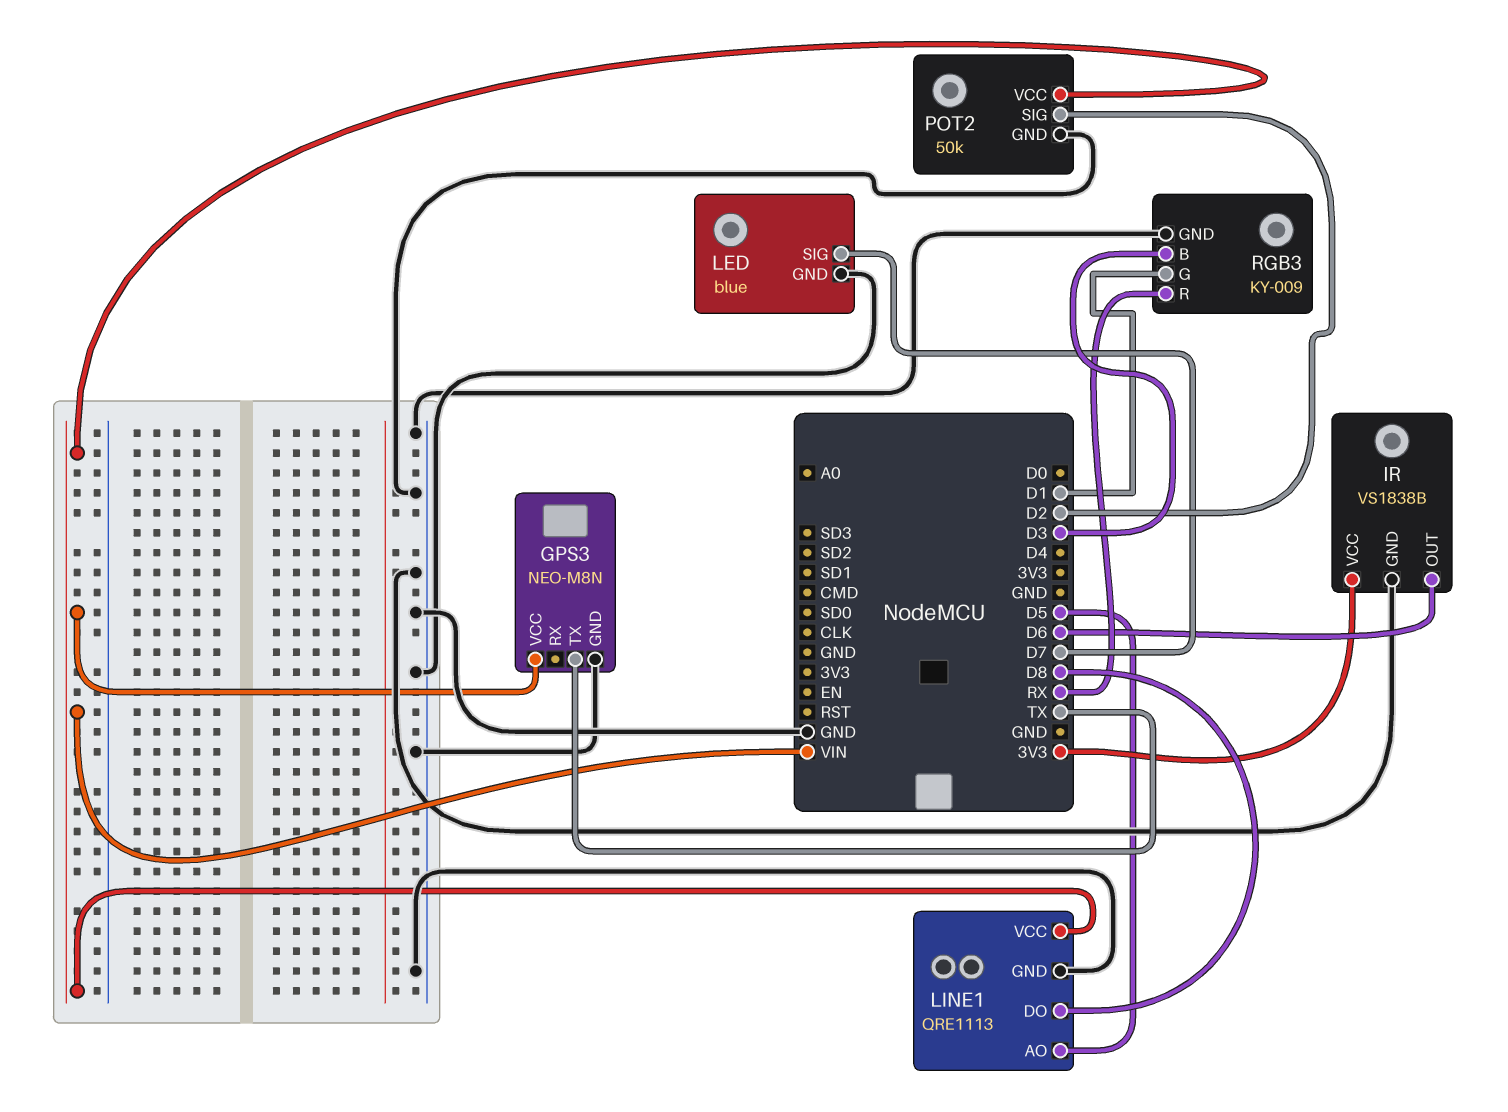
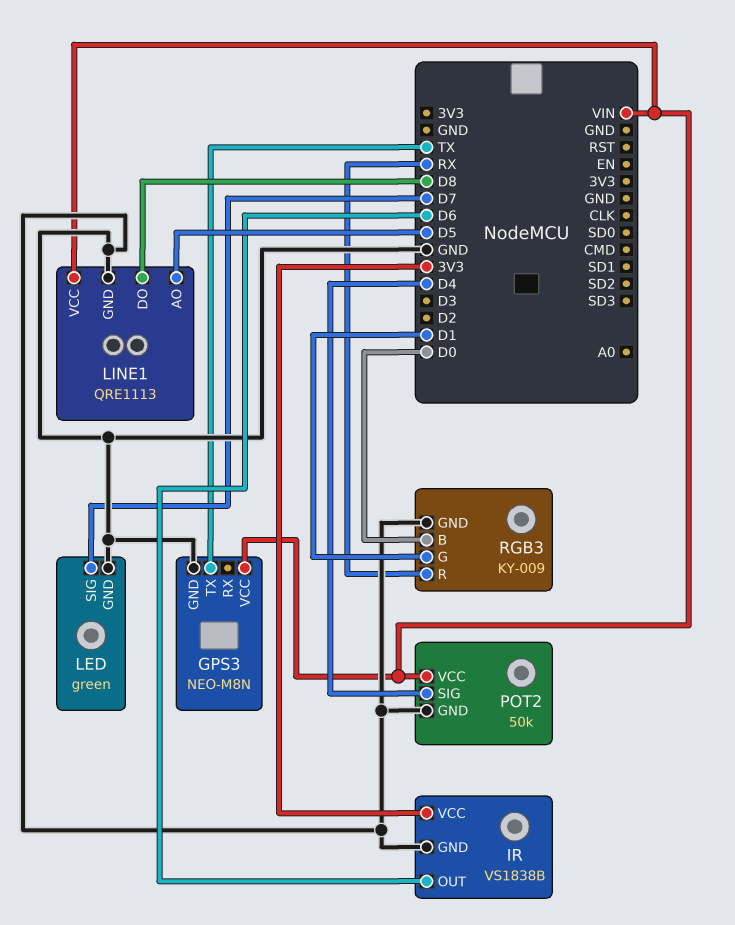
LED: blue -> green
POT2 pin SIG: D2 -> D4
RGB3 pin B: D3 -> D0

